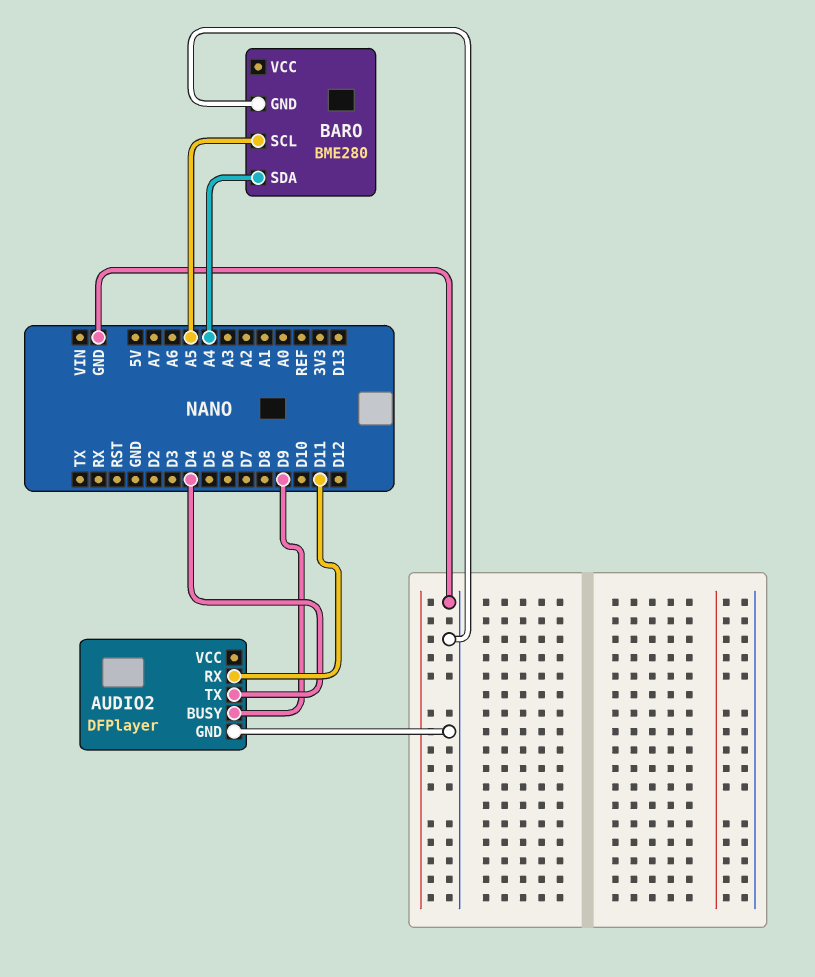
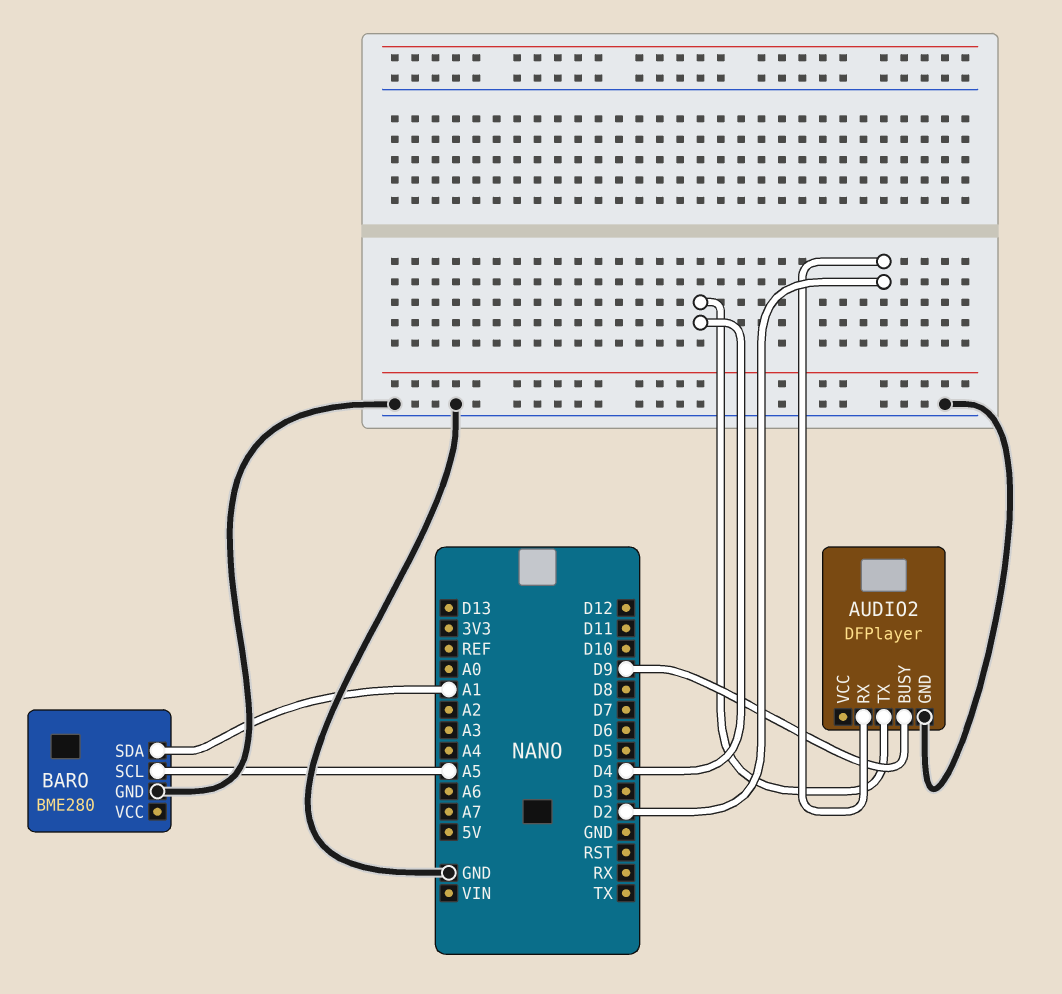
AUDIO2 pin RX: D11 -> D2
BARO pin SDA: A4 -> A1

